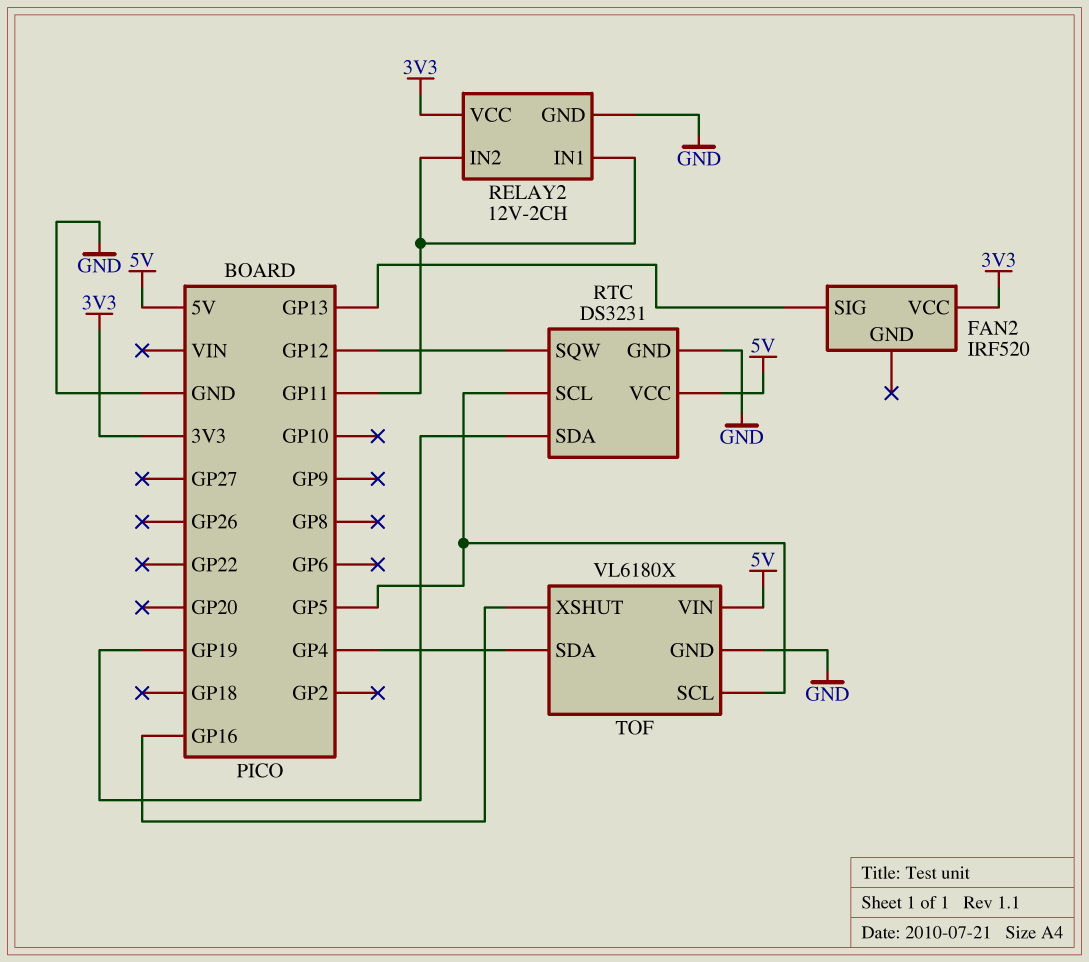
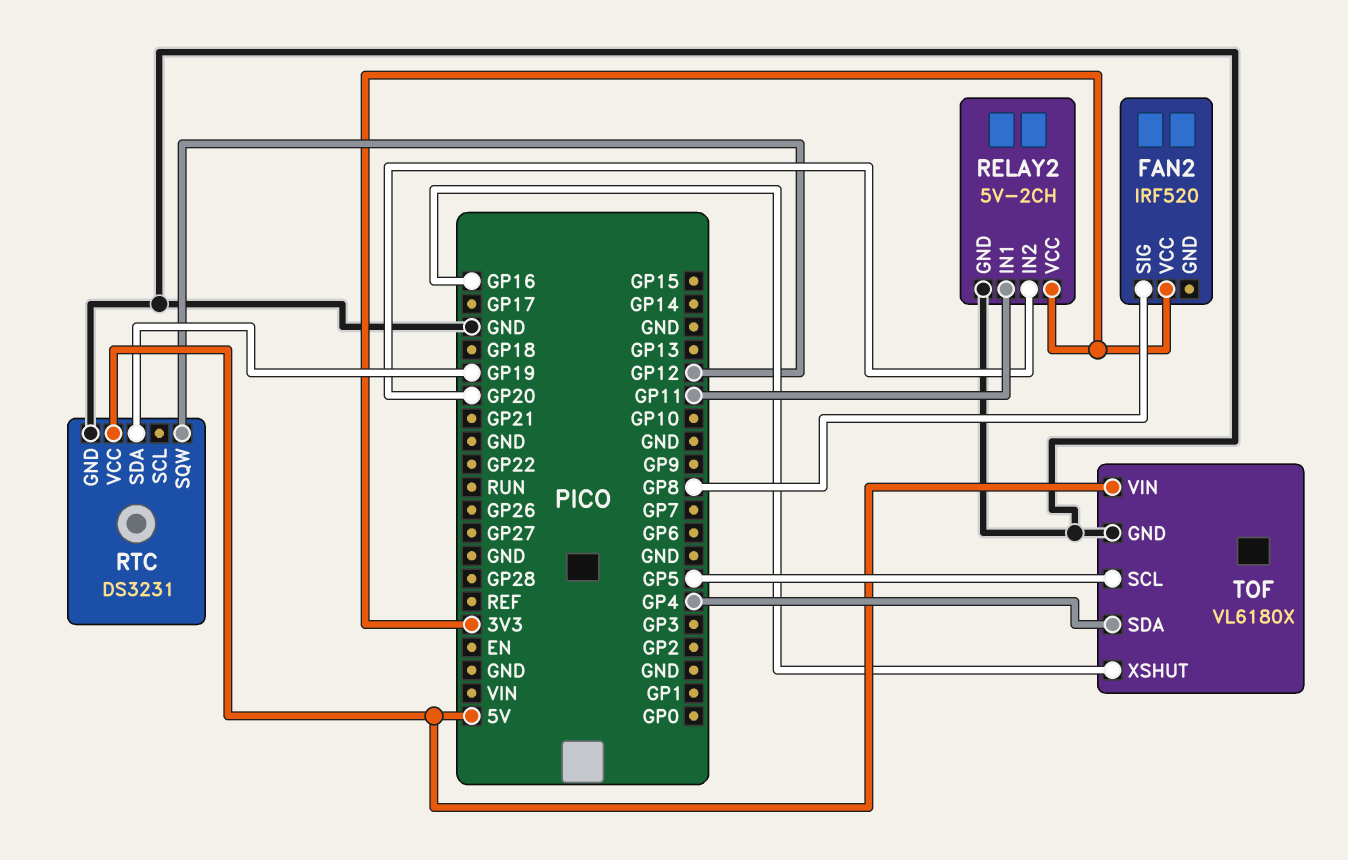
FAN2 pin SIG: GP13 -> GP8
RELAY2: 12V-2CH -> 5V-2CH
RELAY2 pin IN2: GP11 -> GP20
RTC pin SCL: GP5 -> none

